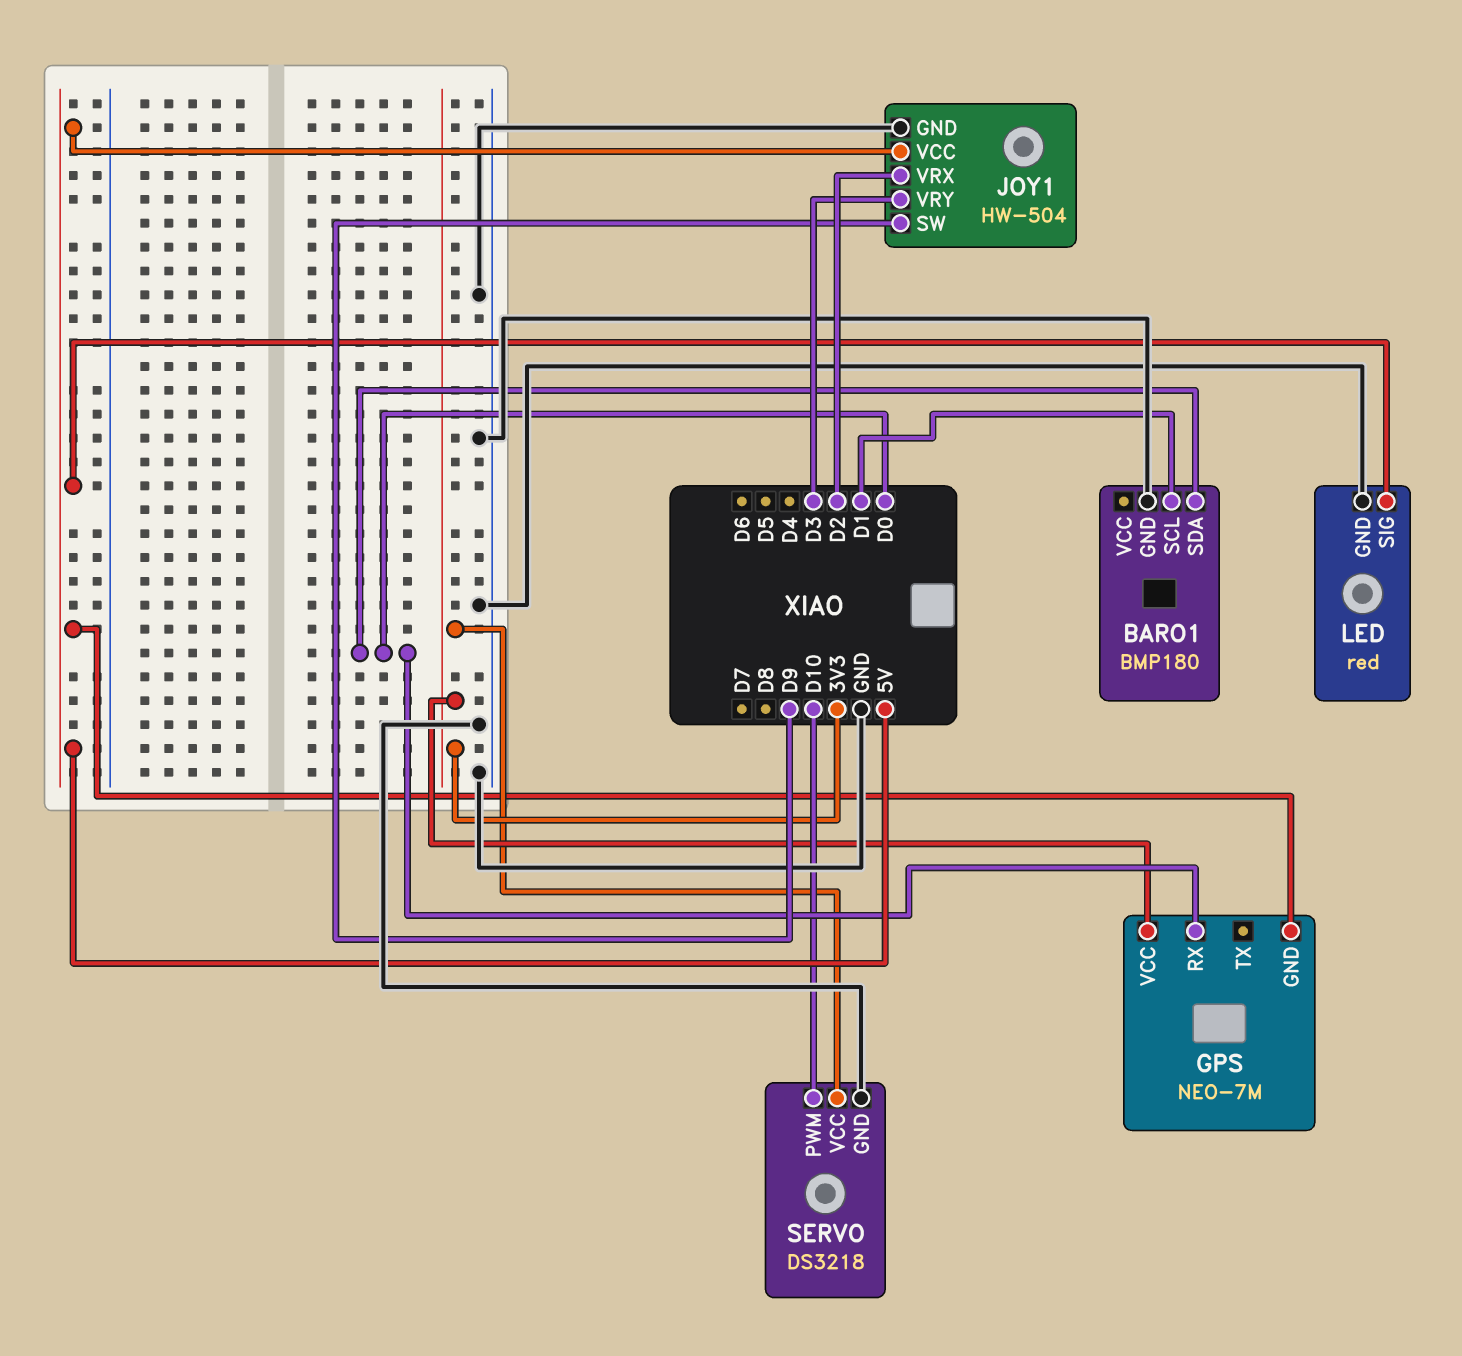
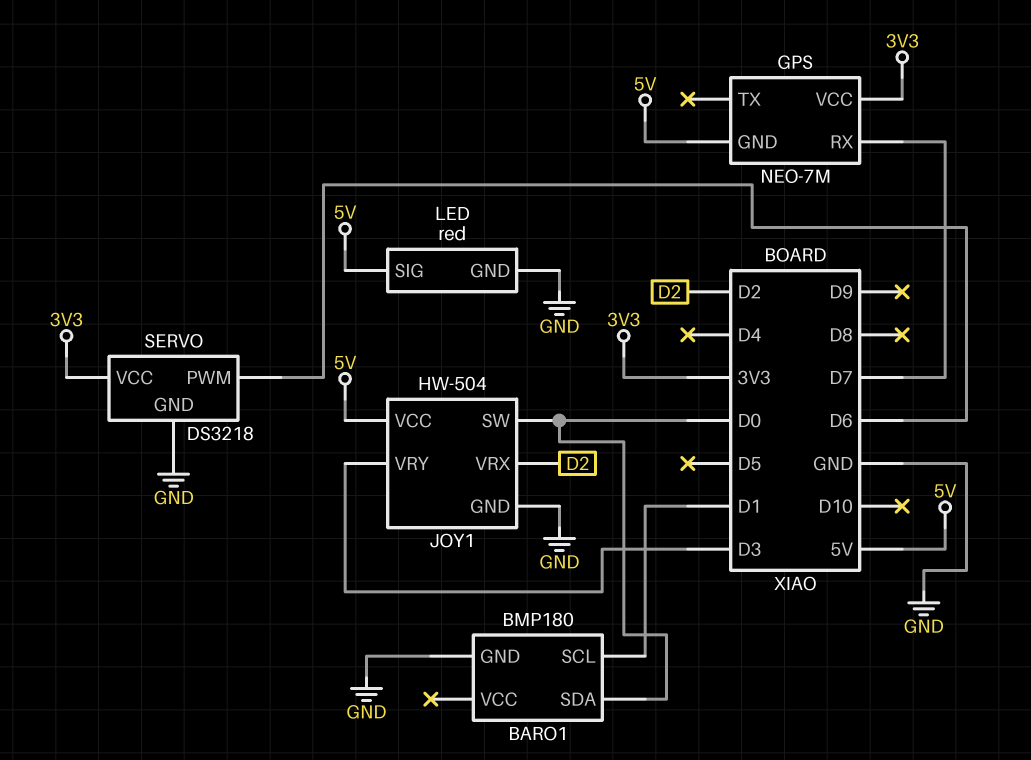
GPS pin RX: D0 -> D7
JOY1 pin SW: D9 -> D0
SERVO pin PWM: D10 -> D6

